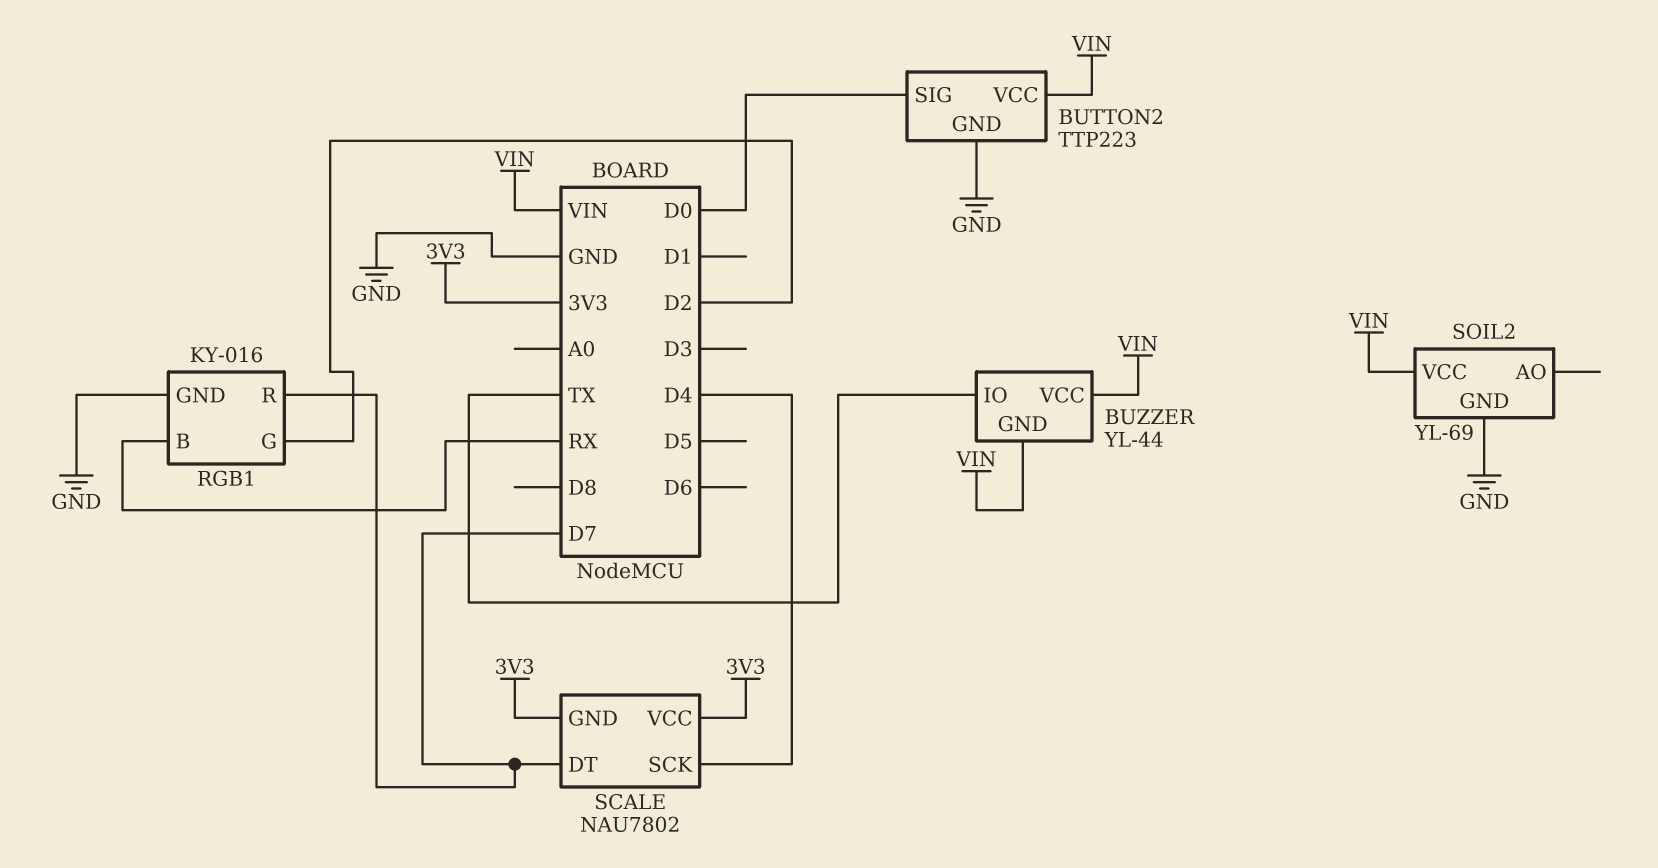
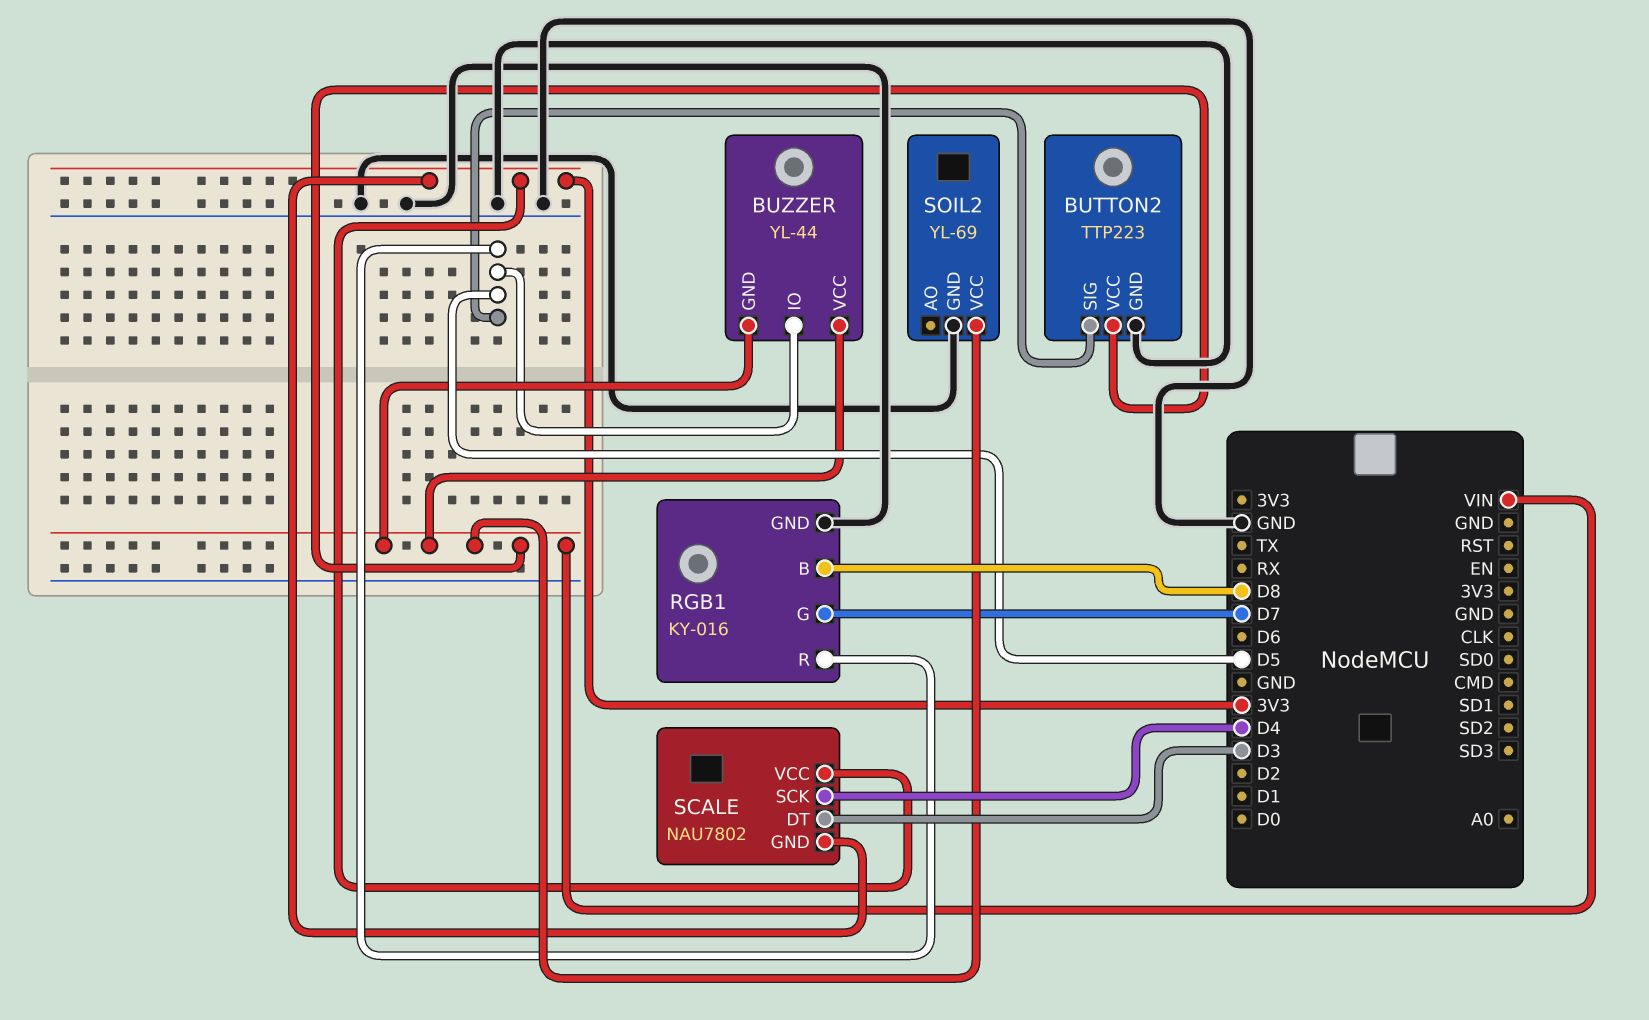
BUTTON2 pin SIG: D0 -> D5
BUZZER pin IO: TX -> D5
RGB1 pin B: RX -> D8
RGB1 pin G: D2 -> D7
RGB1 pin R: D7 -> D5
SCALE pin DT: D7 -> D3

